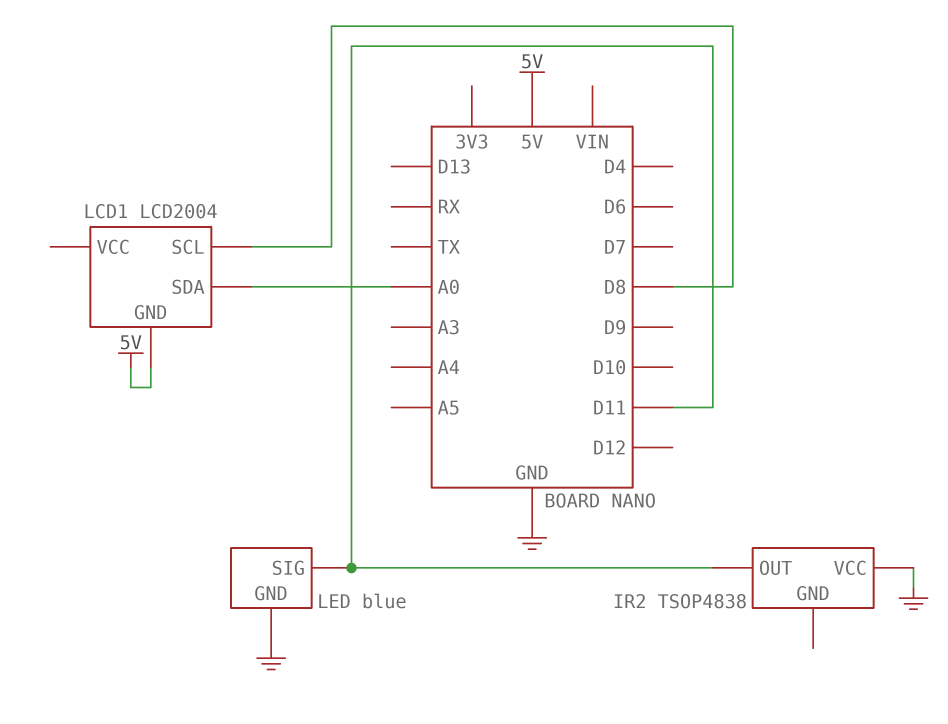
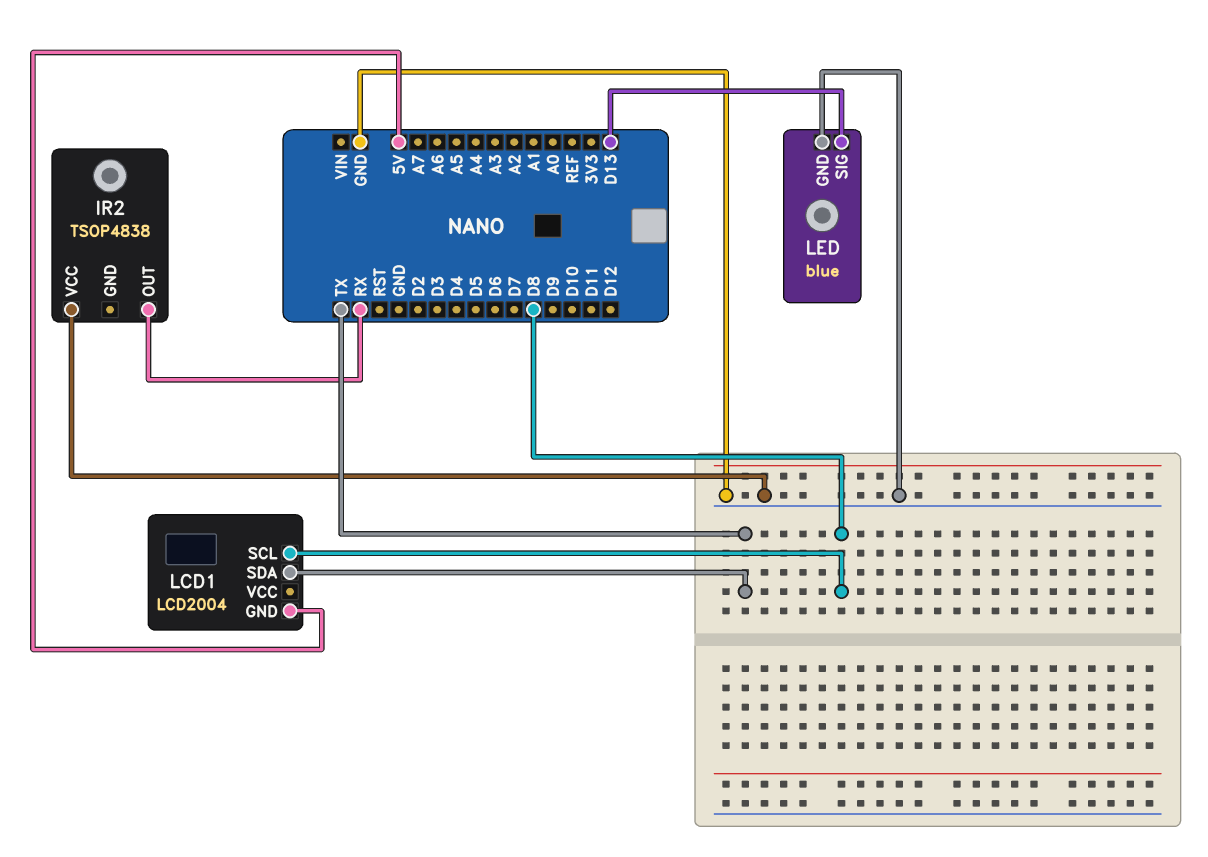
IR2 pin OUT: D11 -> RX
LCD1 pin SDA: A0 -> TX
LED pin SIG: D11 -> D13

